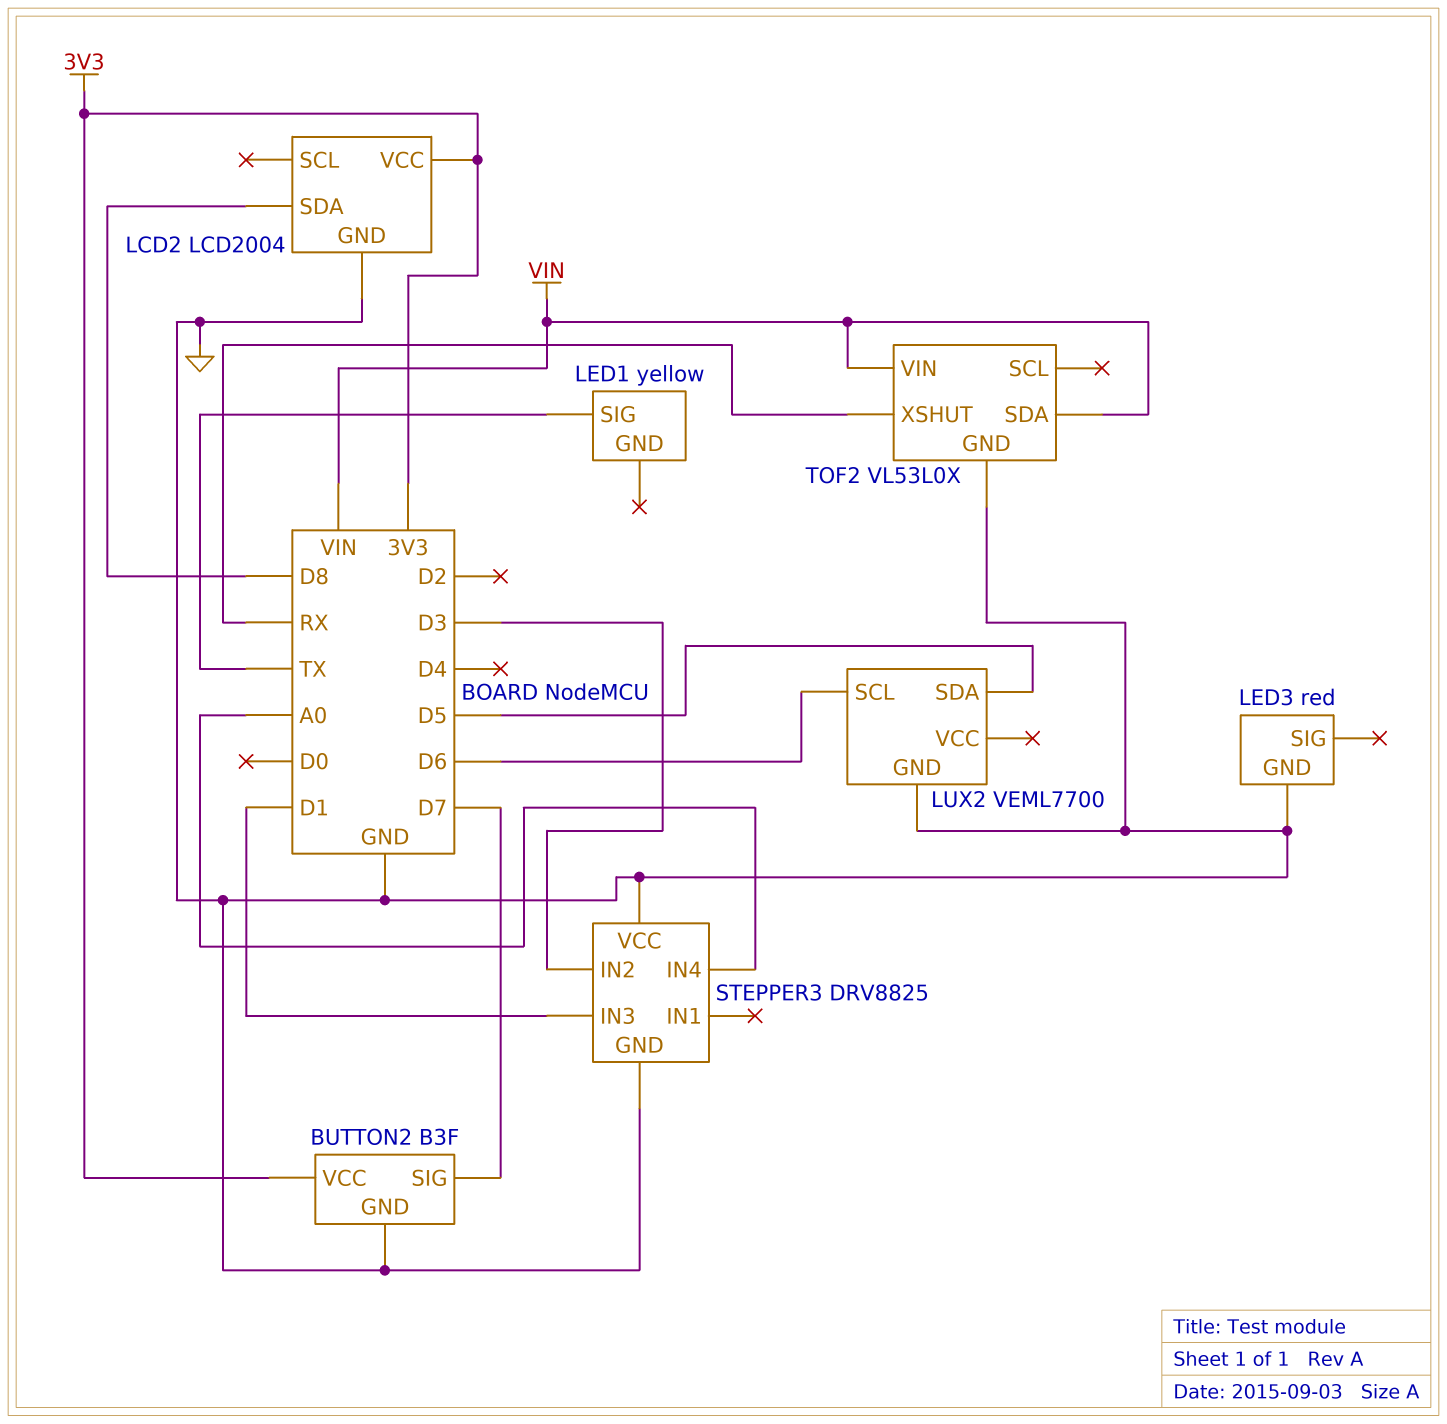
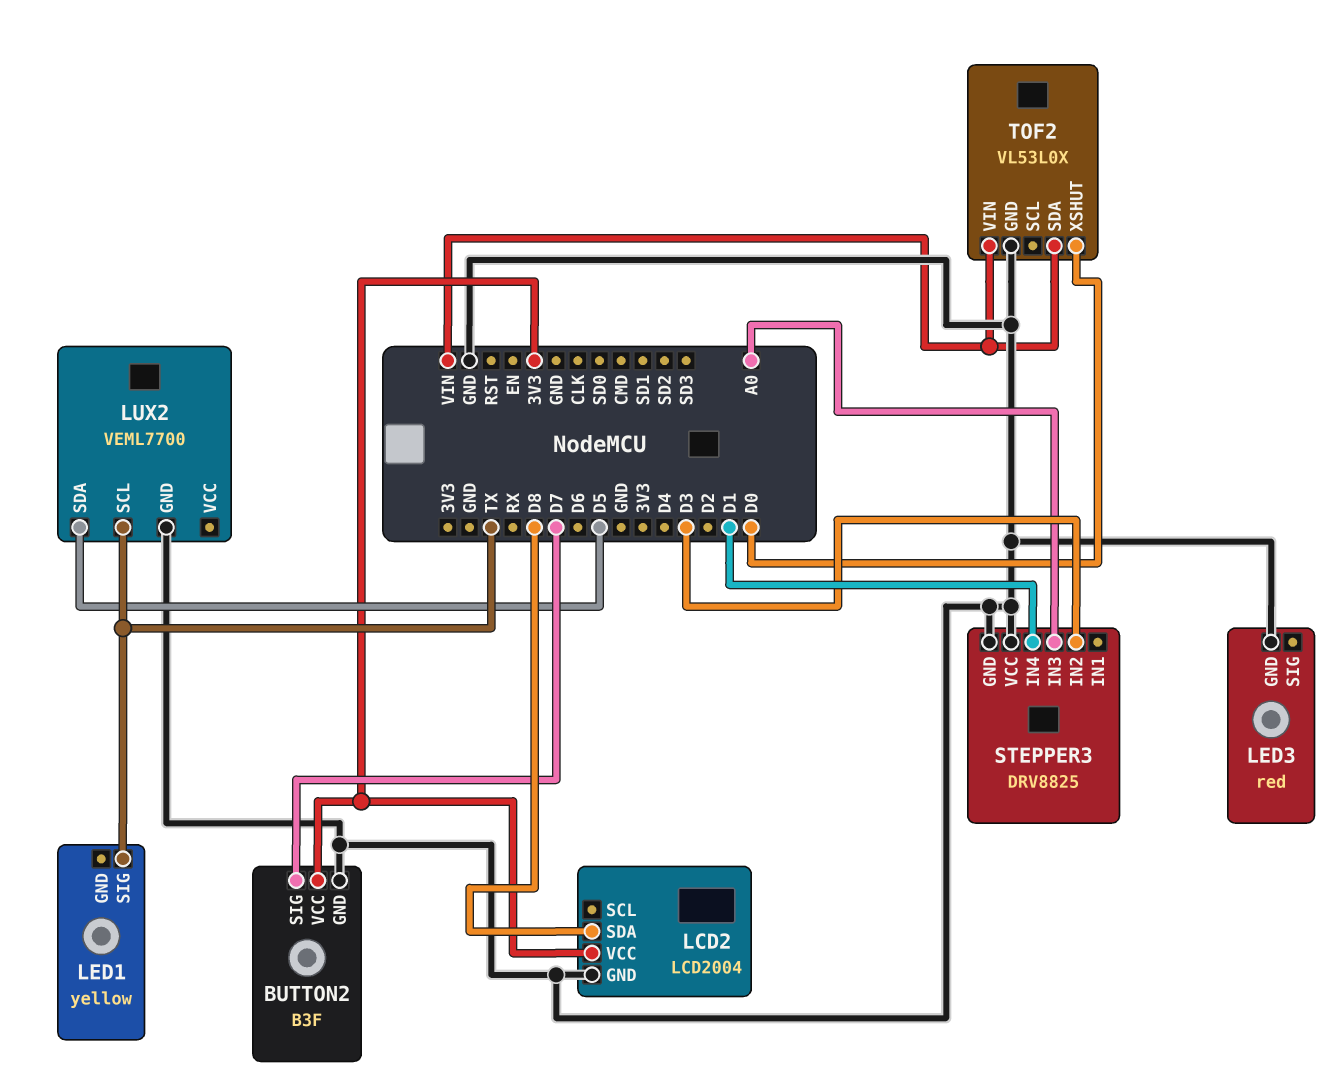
LUX2 pin SCL: D6 -> TX
STEPPER3 pin IN3: D1 -> A0
STEPPER3 pin IN4: A0 -> D1
TOF2 pin XSHUT: RX -> D0

